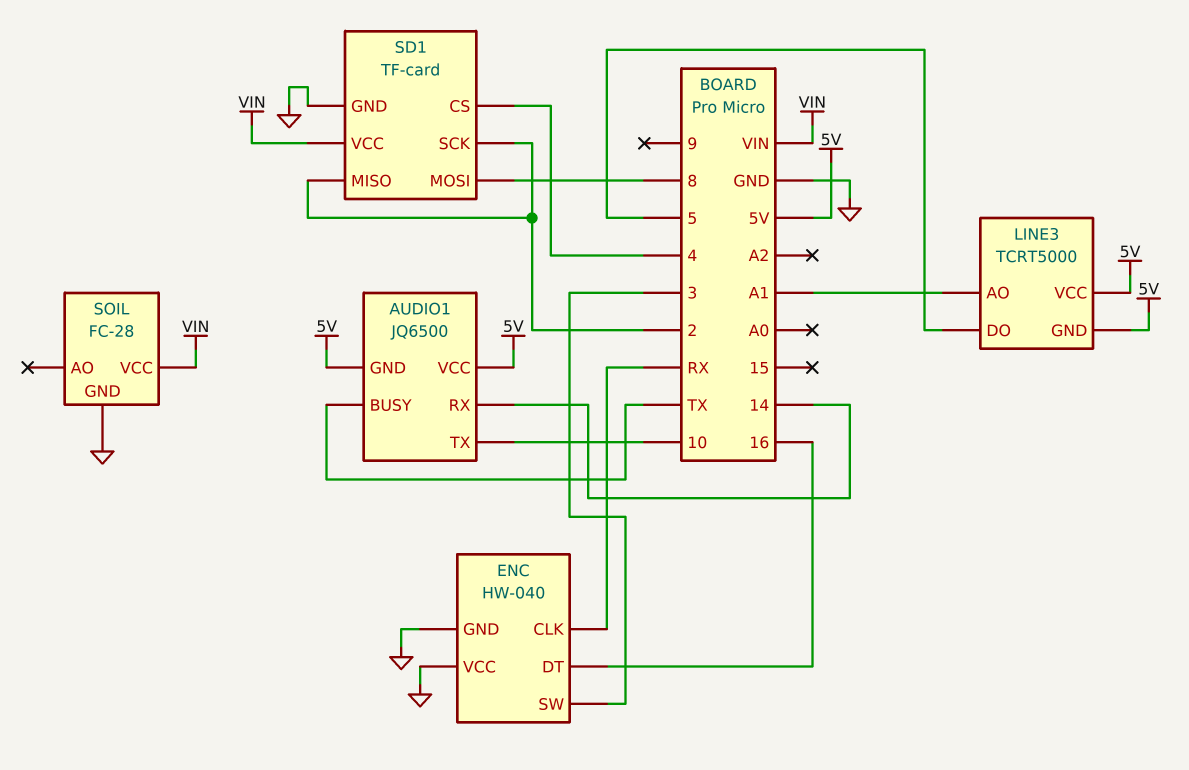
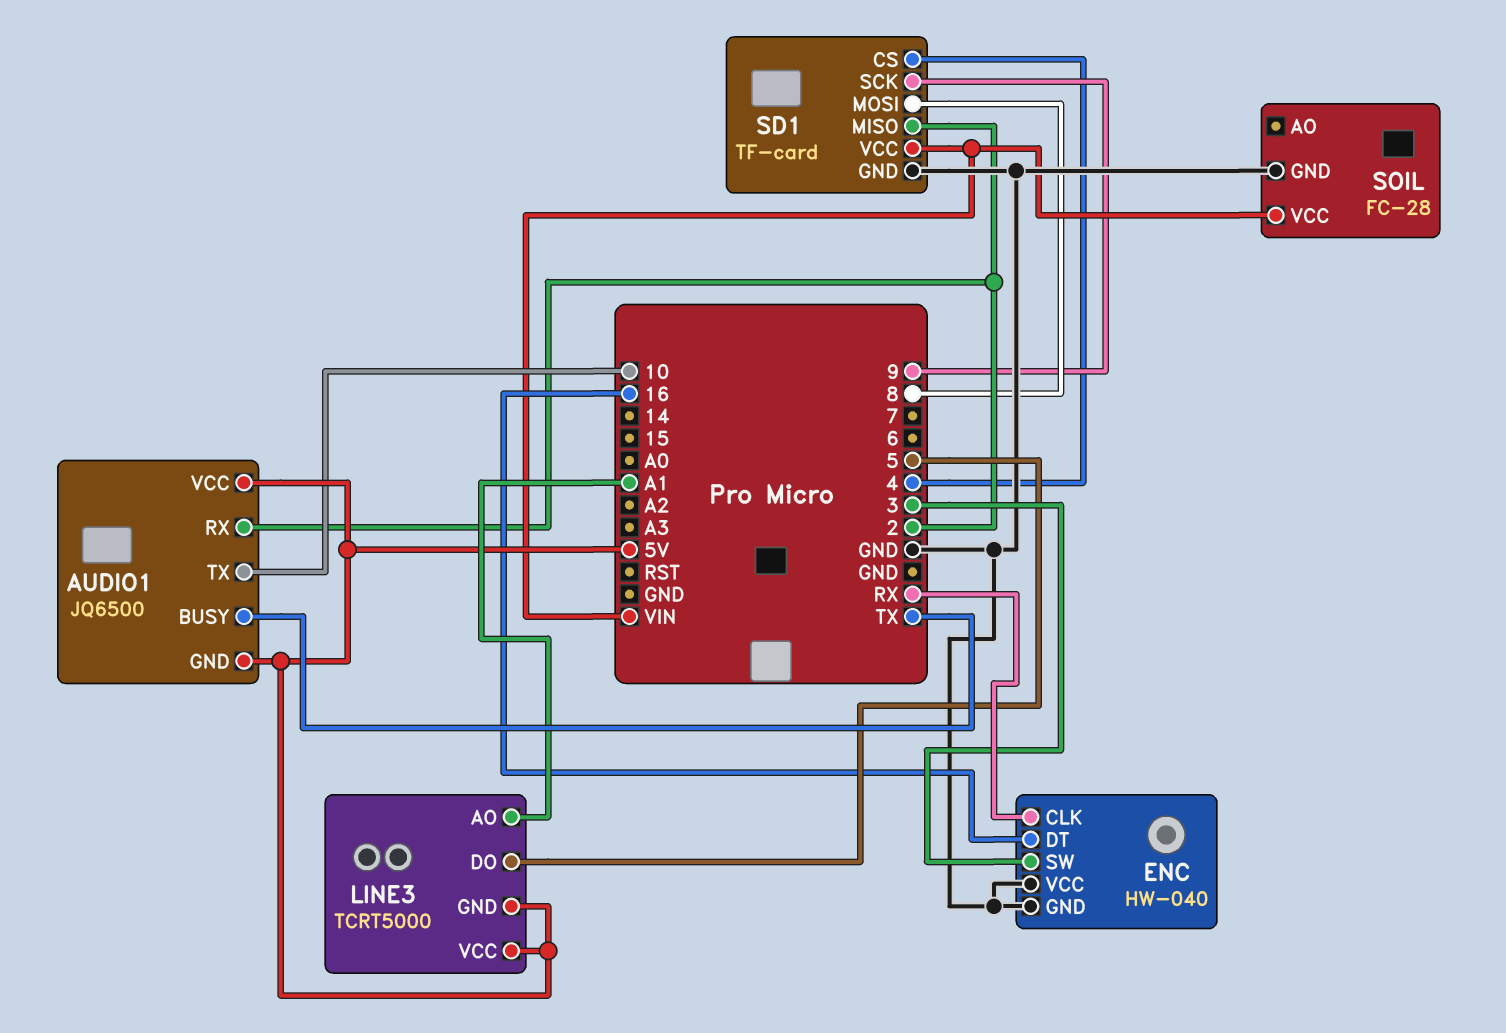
AUDIO1 pin RX: 14 -> 2
SD1 pin SCK: 2 -> 9

